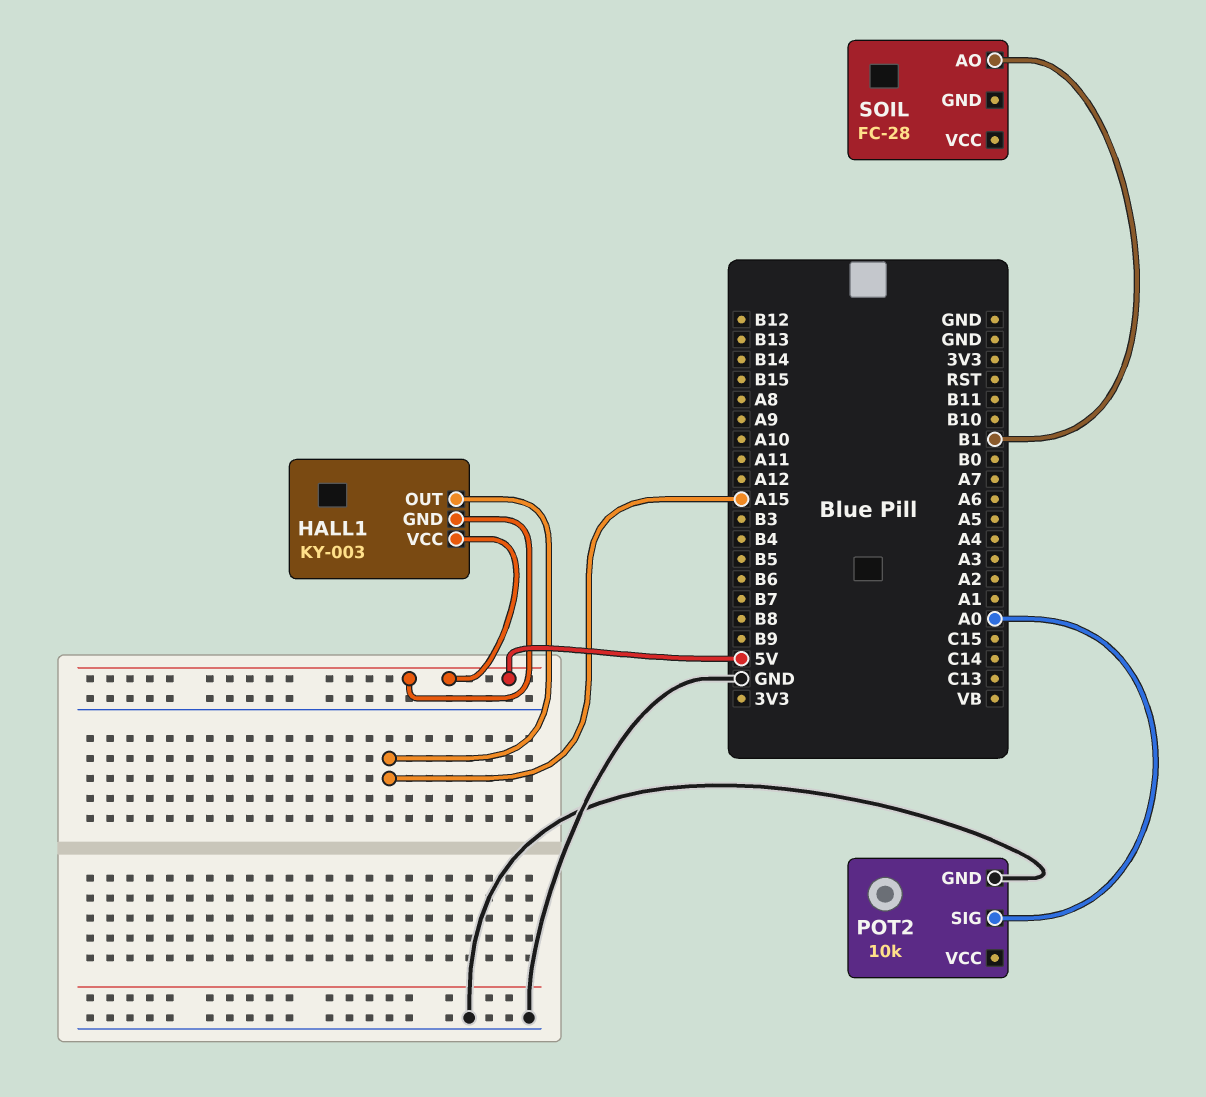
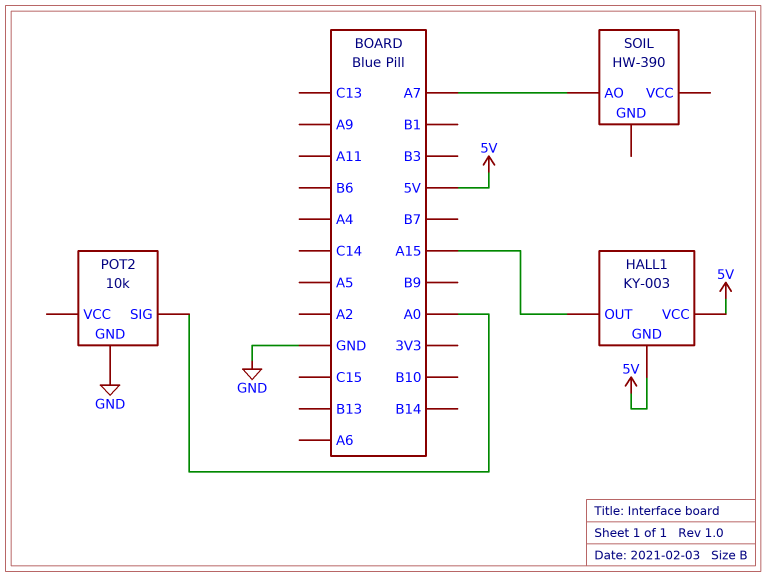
SOIL: FC-28 -> HW-390
SOIL pin AO: B1 -> A7

